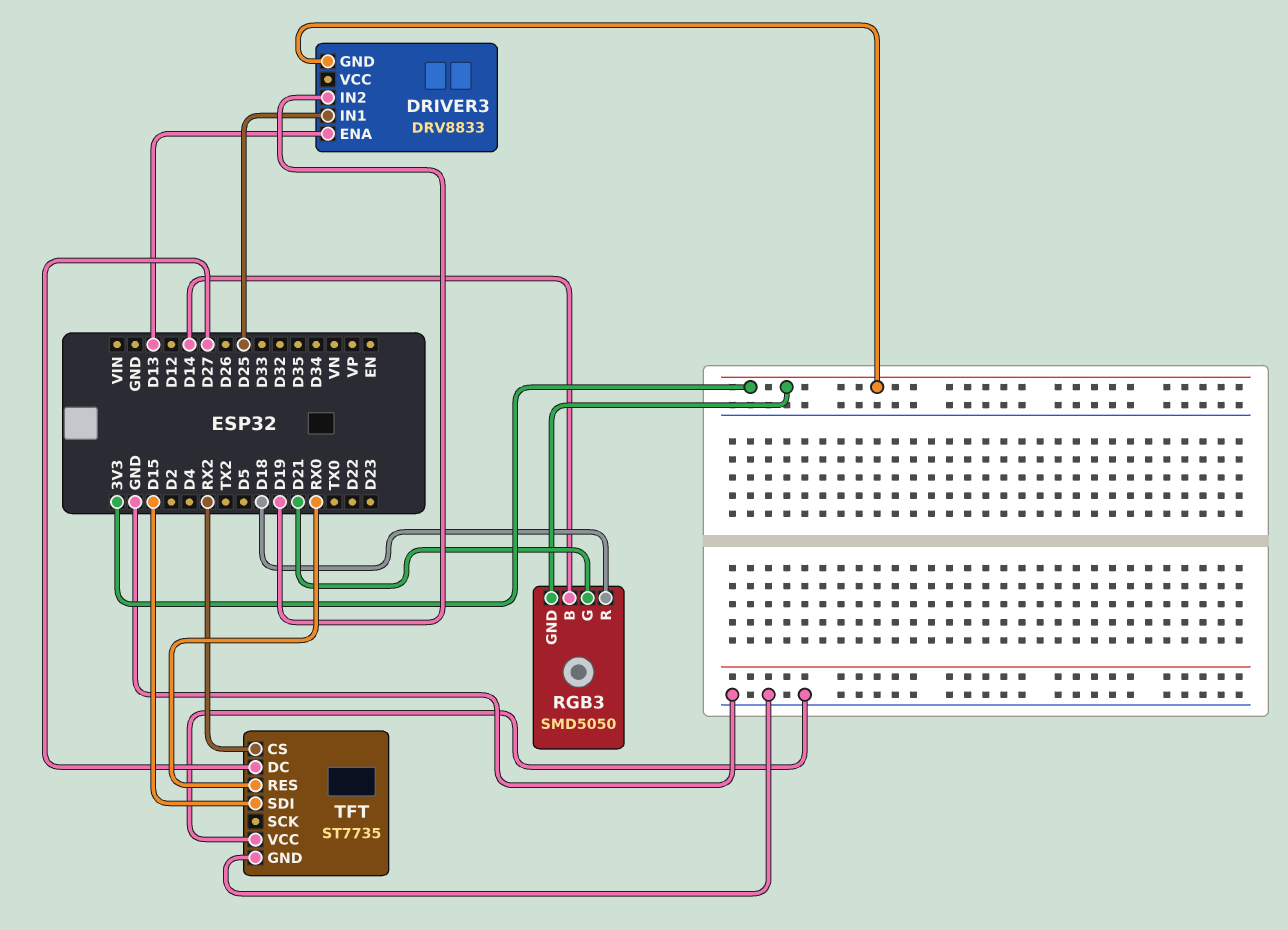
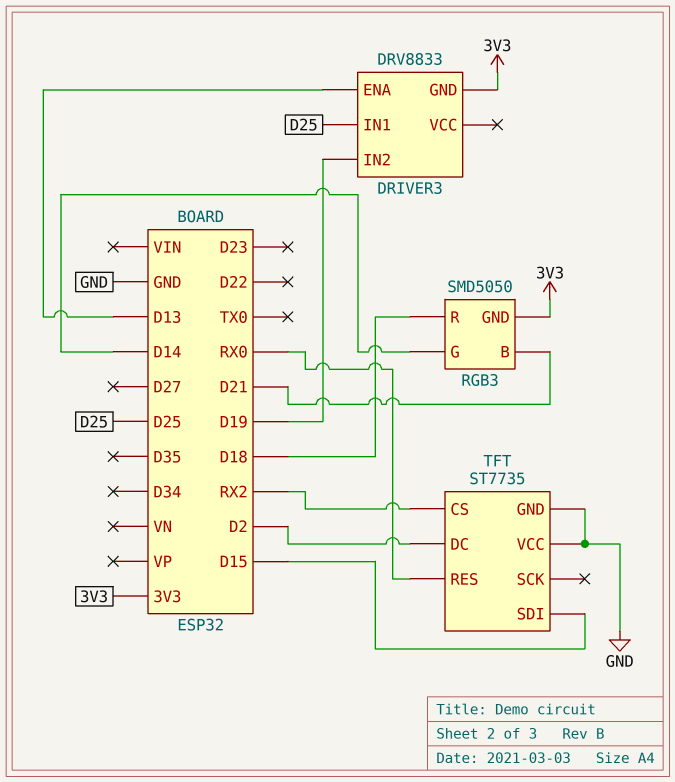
RGB3 pin B: D14 -> D21
RGB3 pin G: D21 -> D14
TFT pin DC: D27 -> D2

